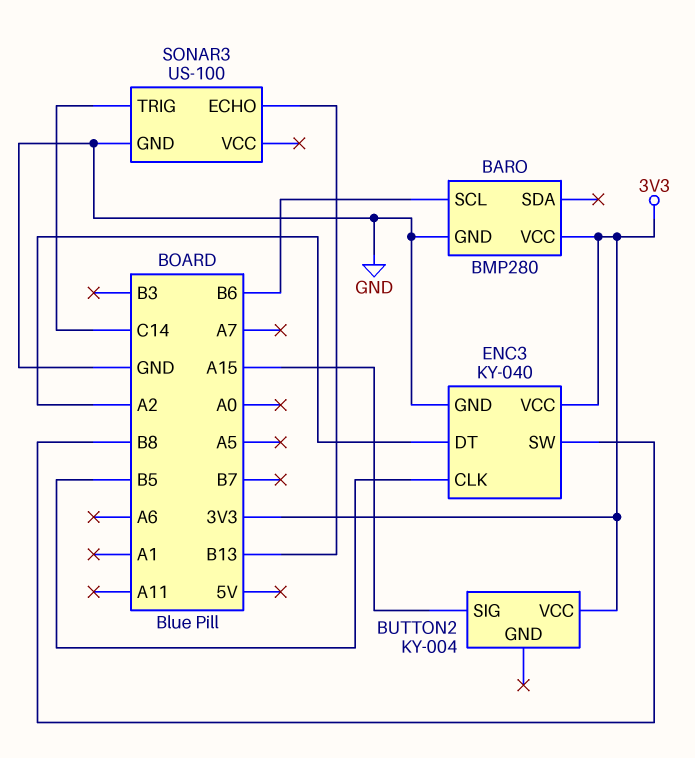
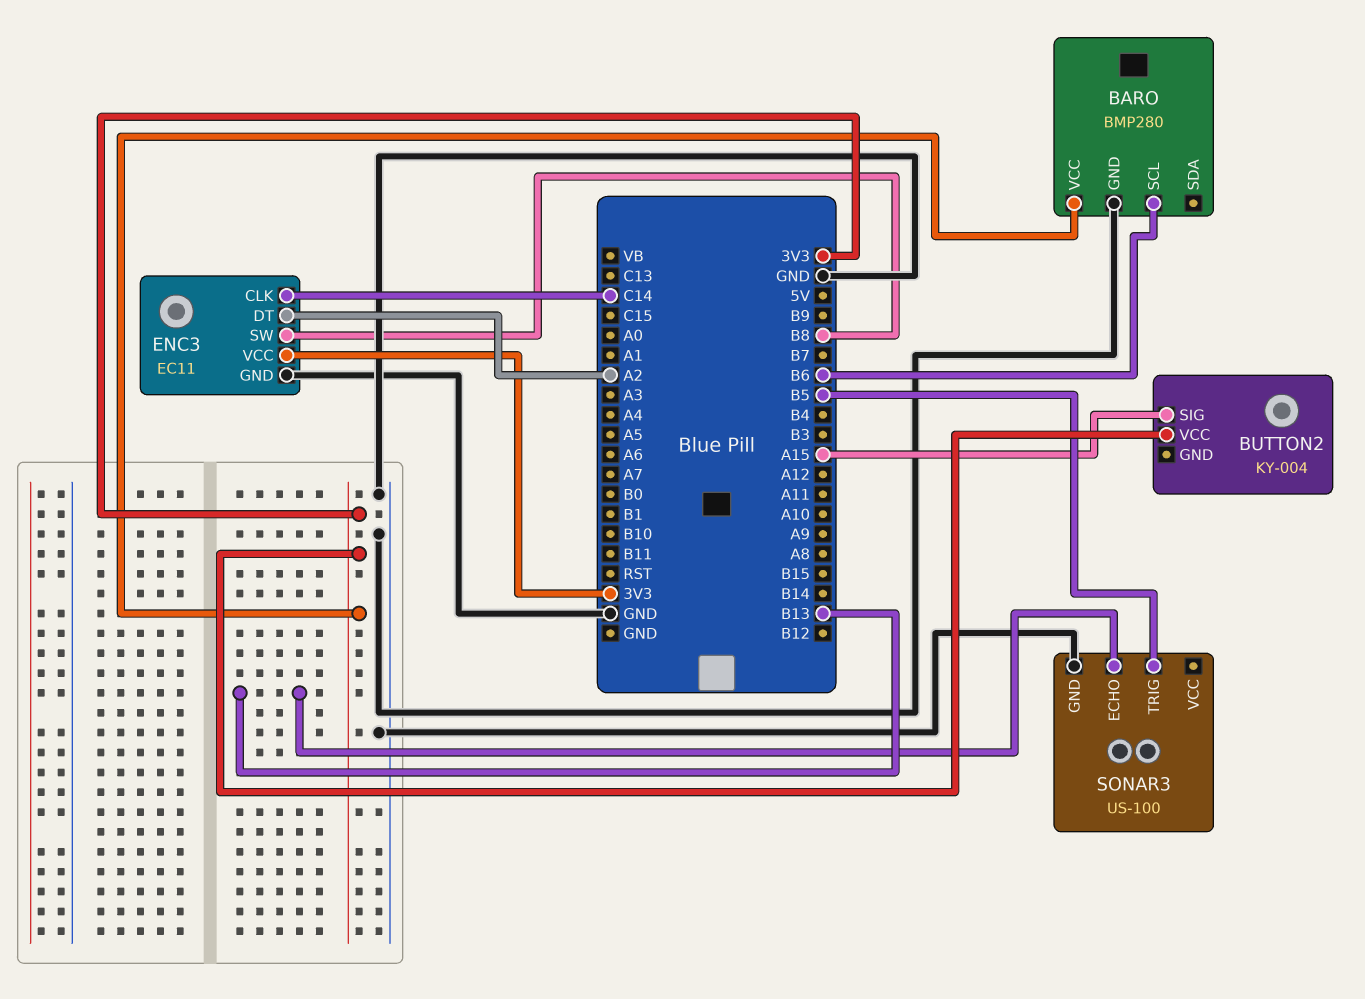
ENC3: KY-040 -> EC11
ENC3 pin CLK: B5 -> C14
SONAR3 pin TRIG: C14 -> B5

